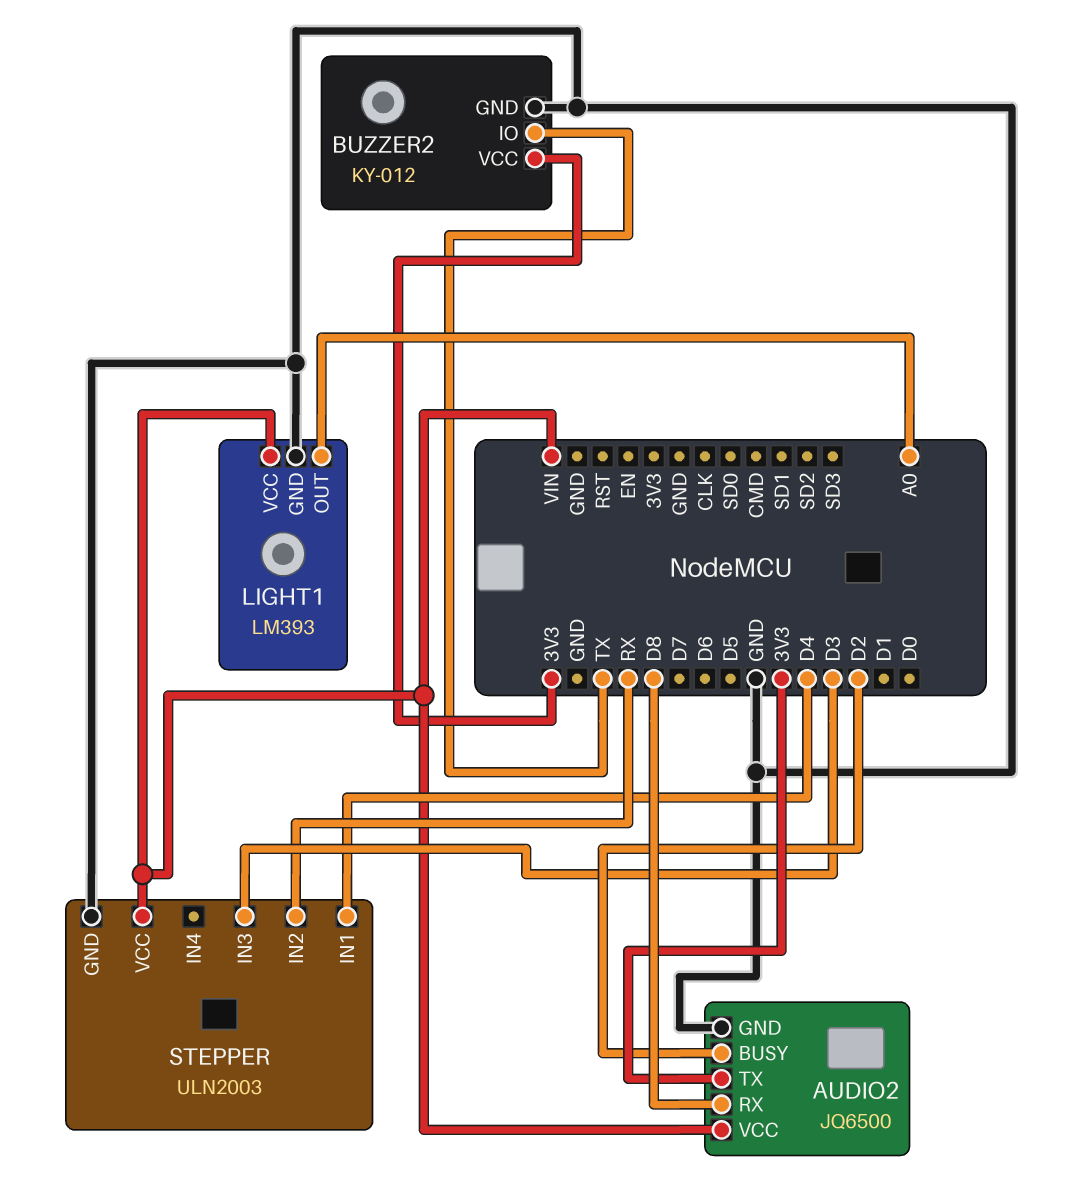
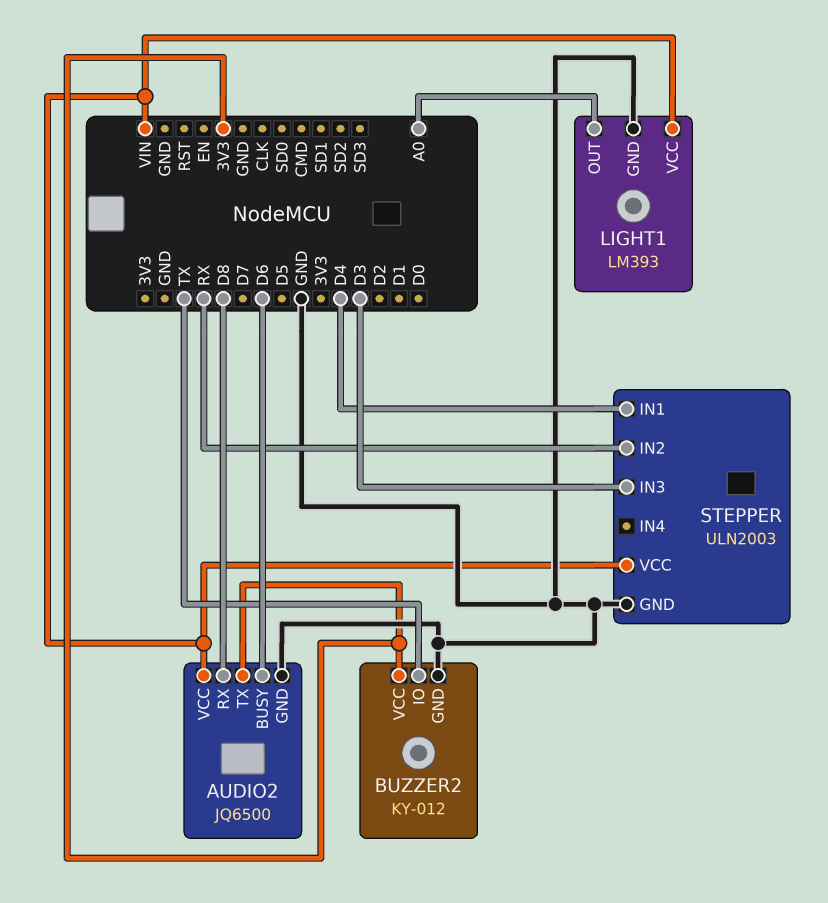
AUDIO2 pin BUSY: D2 -> D6

